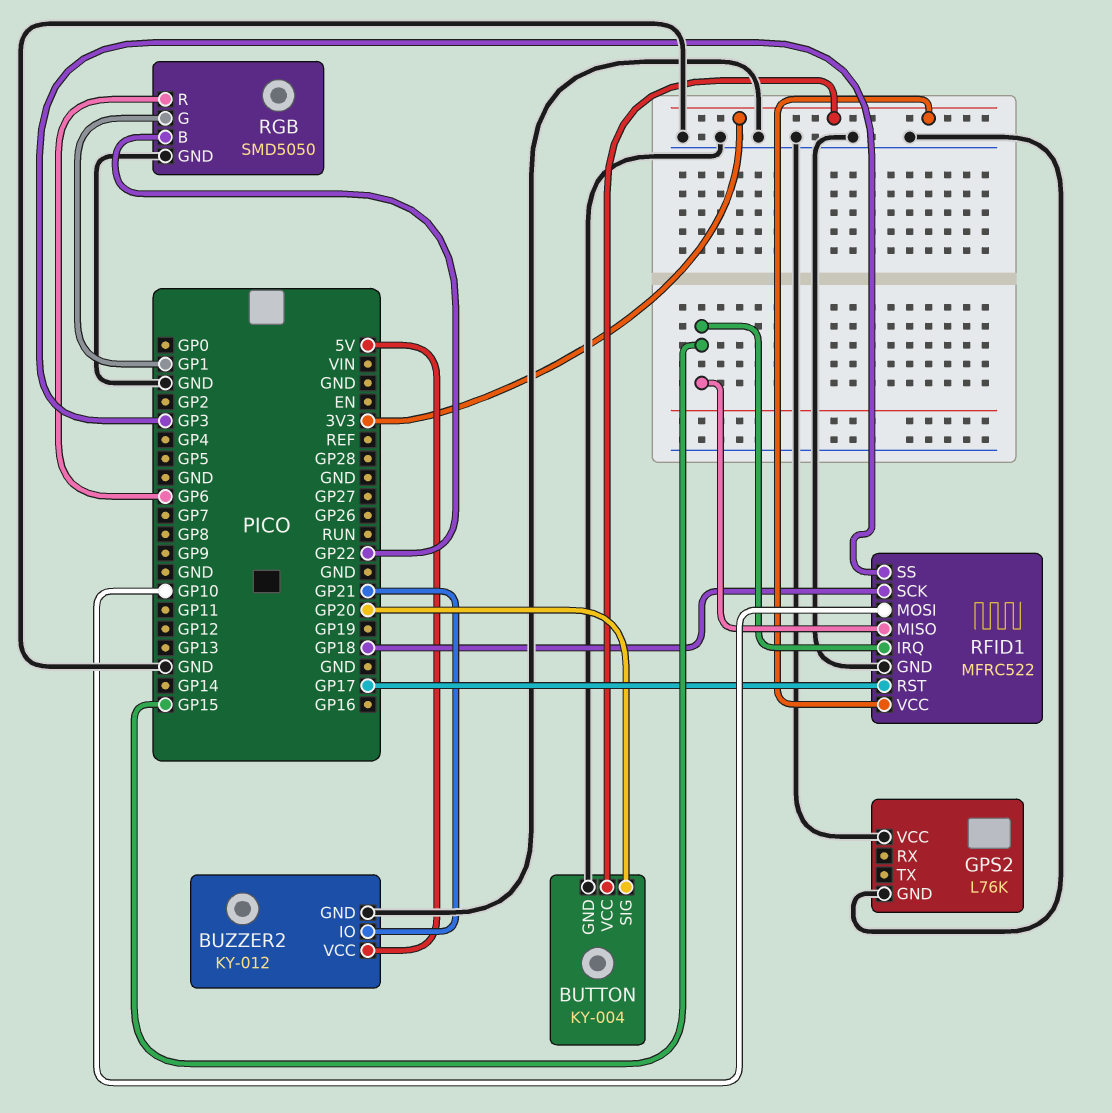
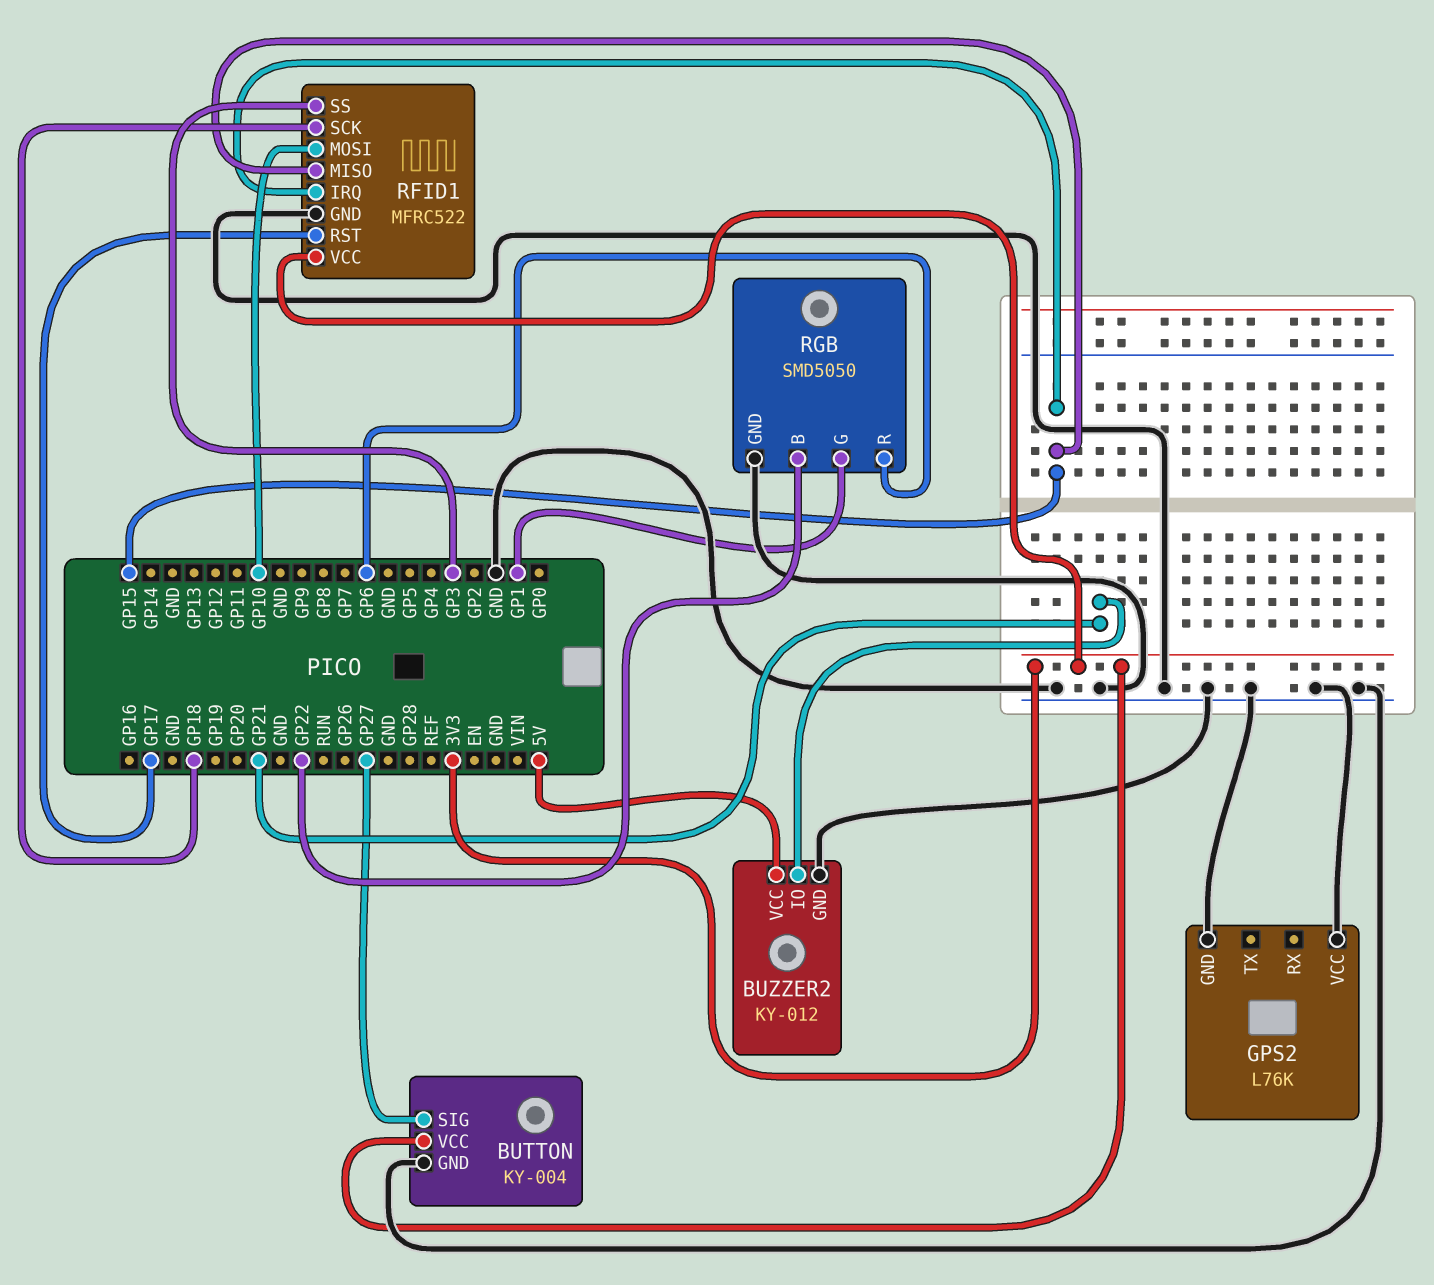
BUTTON pin SIG: GP20 -> GP27

